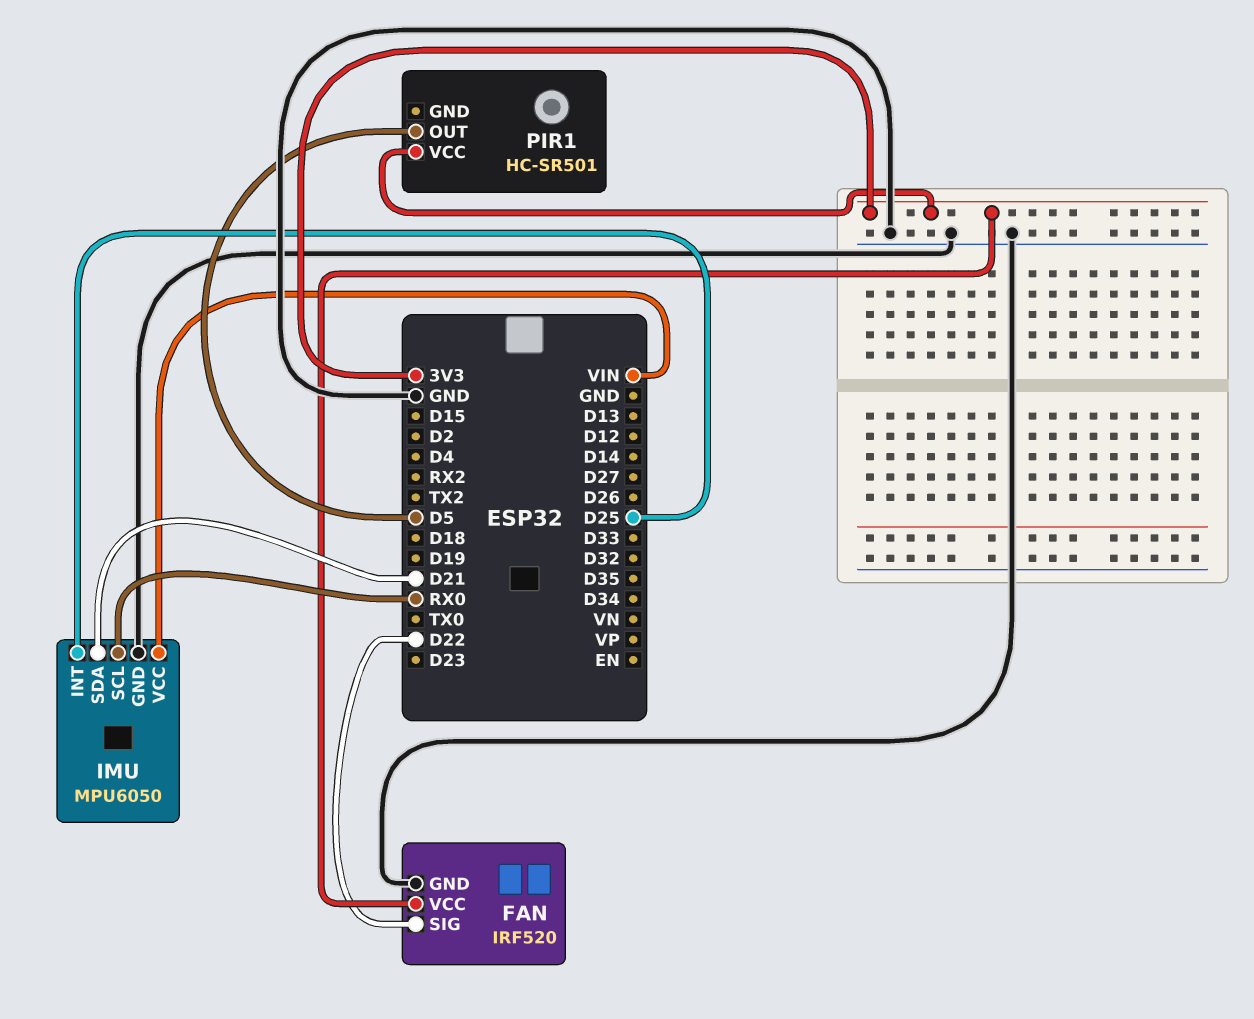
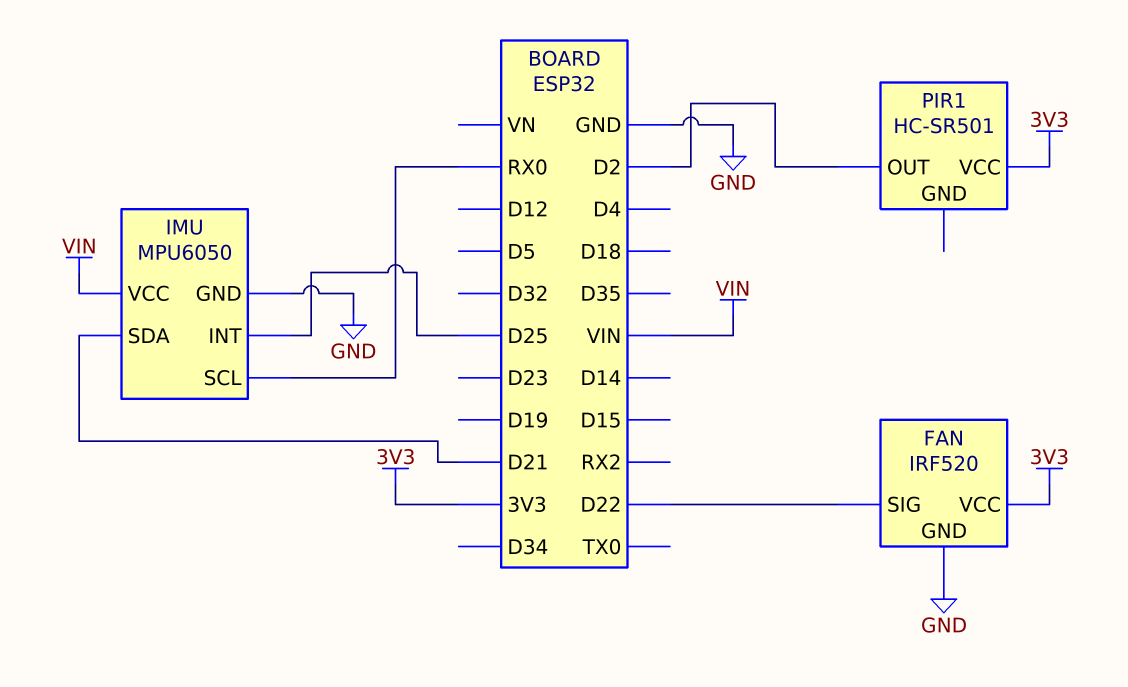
PIR1 pin OUT: D5 -> D2

